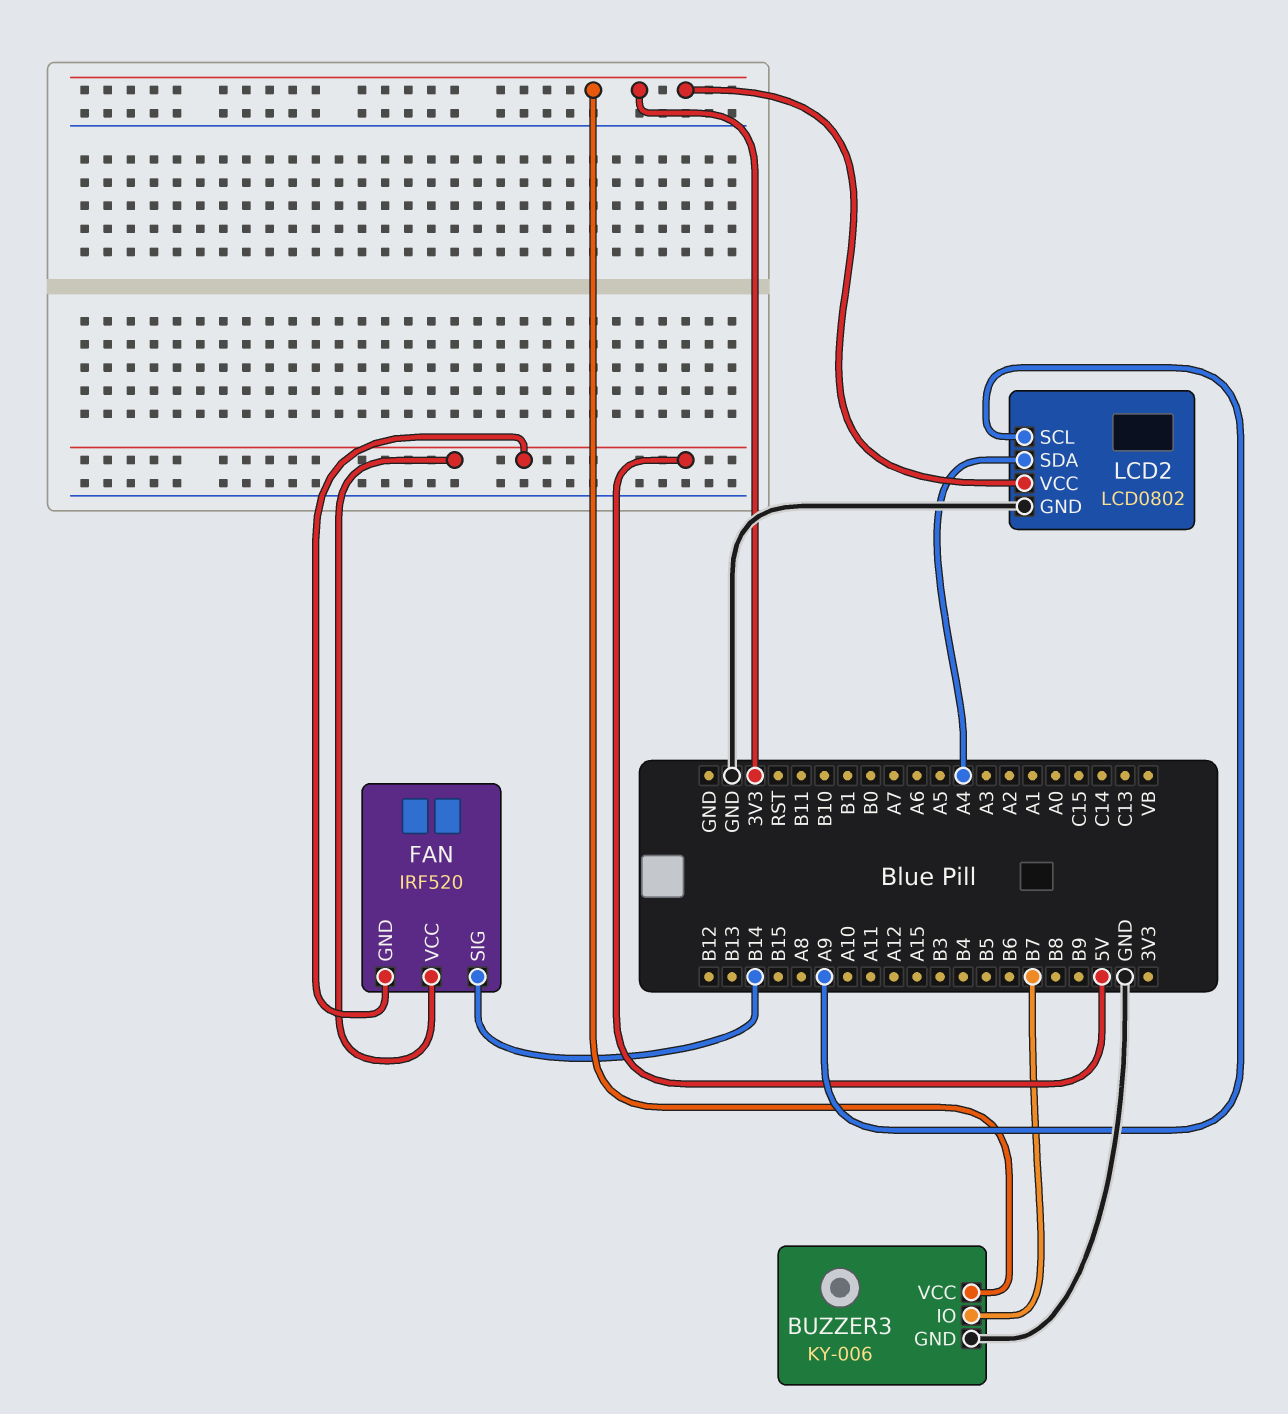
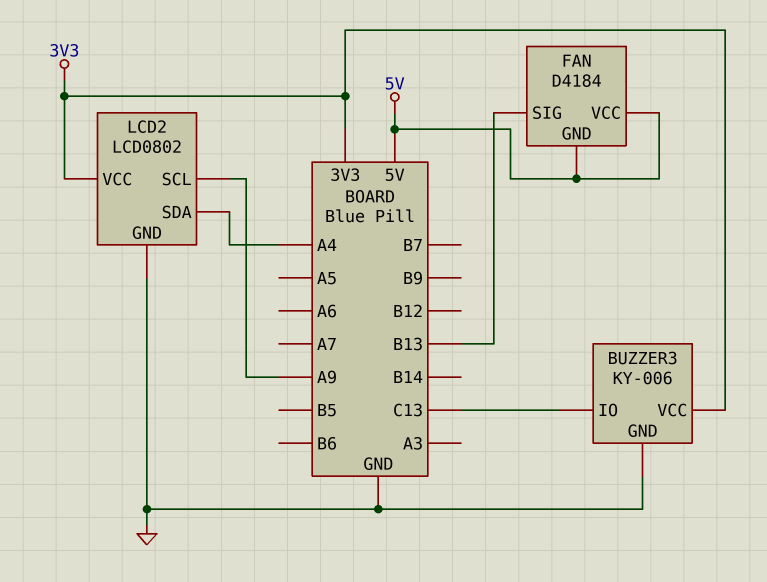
BUZZER3 pin IO: B7 -> C13
FAN: IRF520 -> D4184
FAN pin SIG: B14 -> B13

